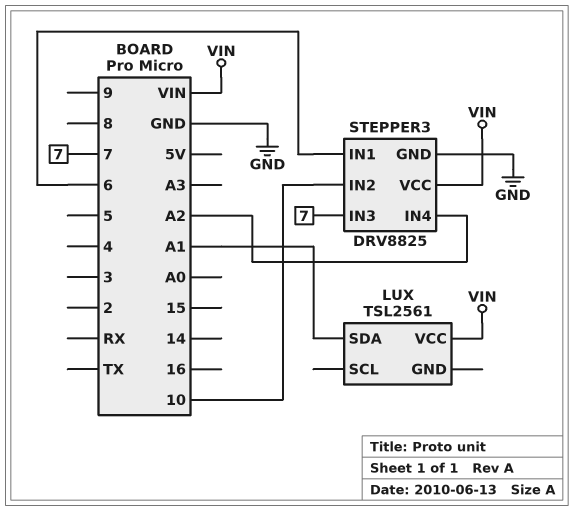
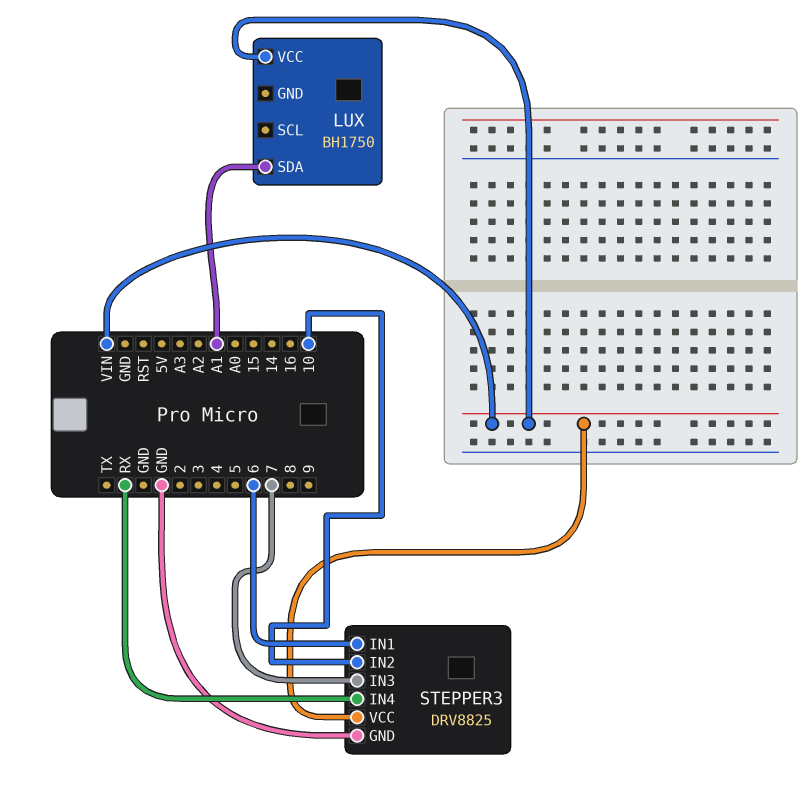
LUX: TSL2561 -> BH1750
STEPPER3 pin IN4: A2 -> RX

